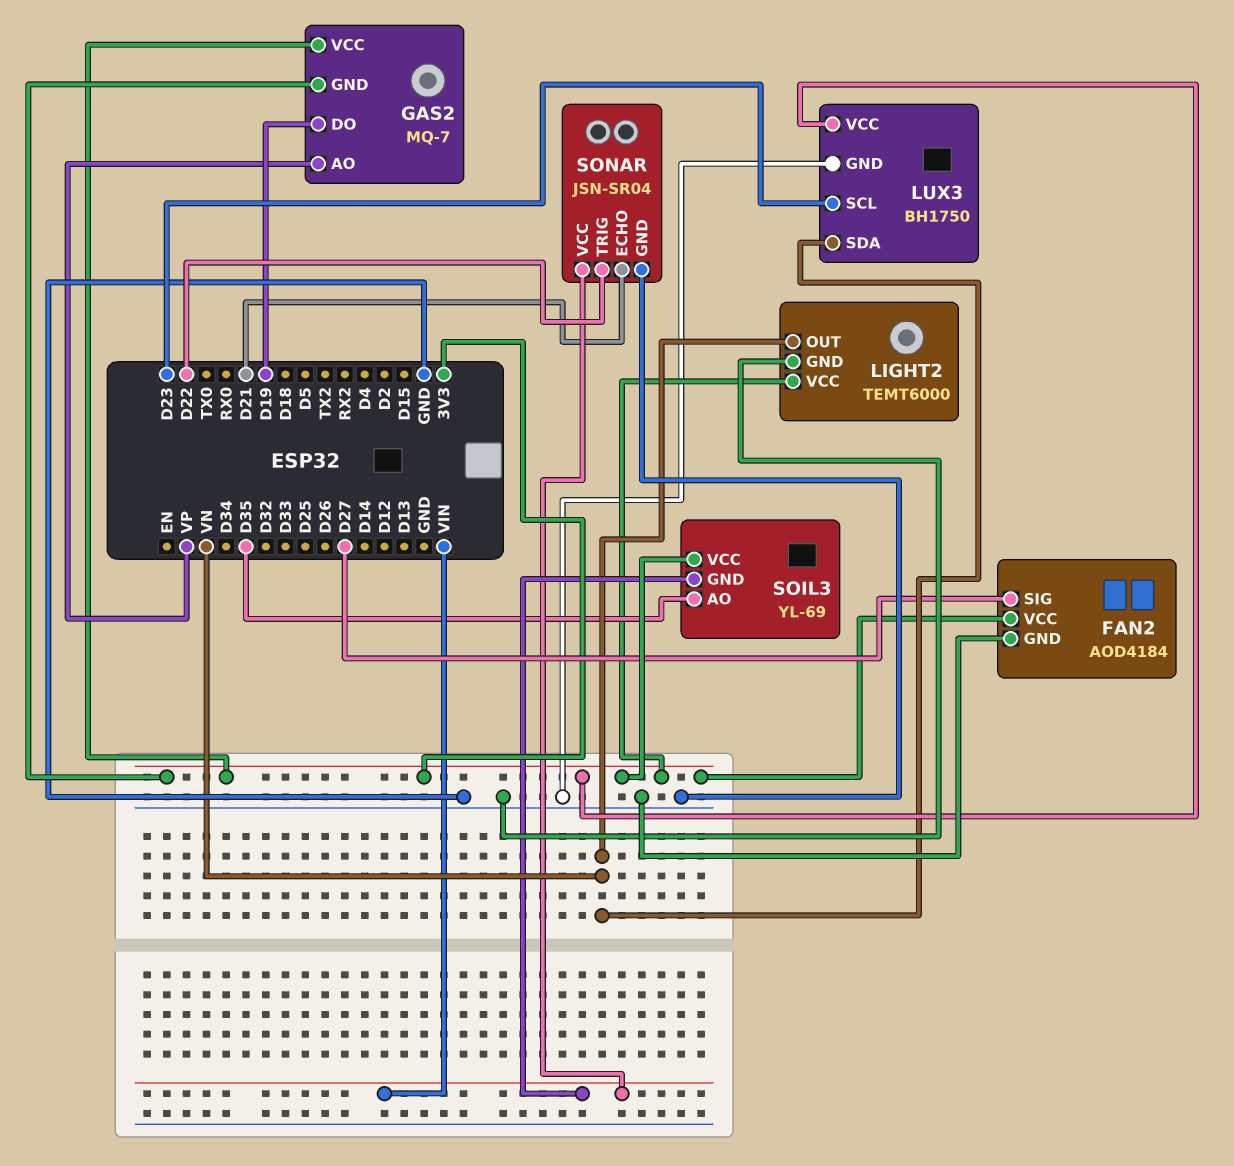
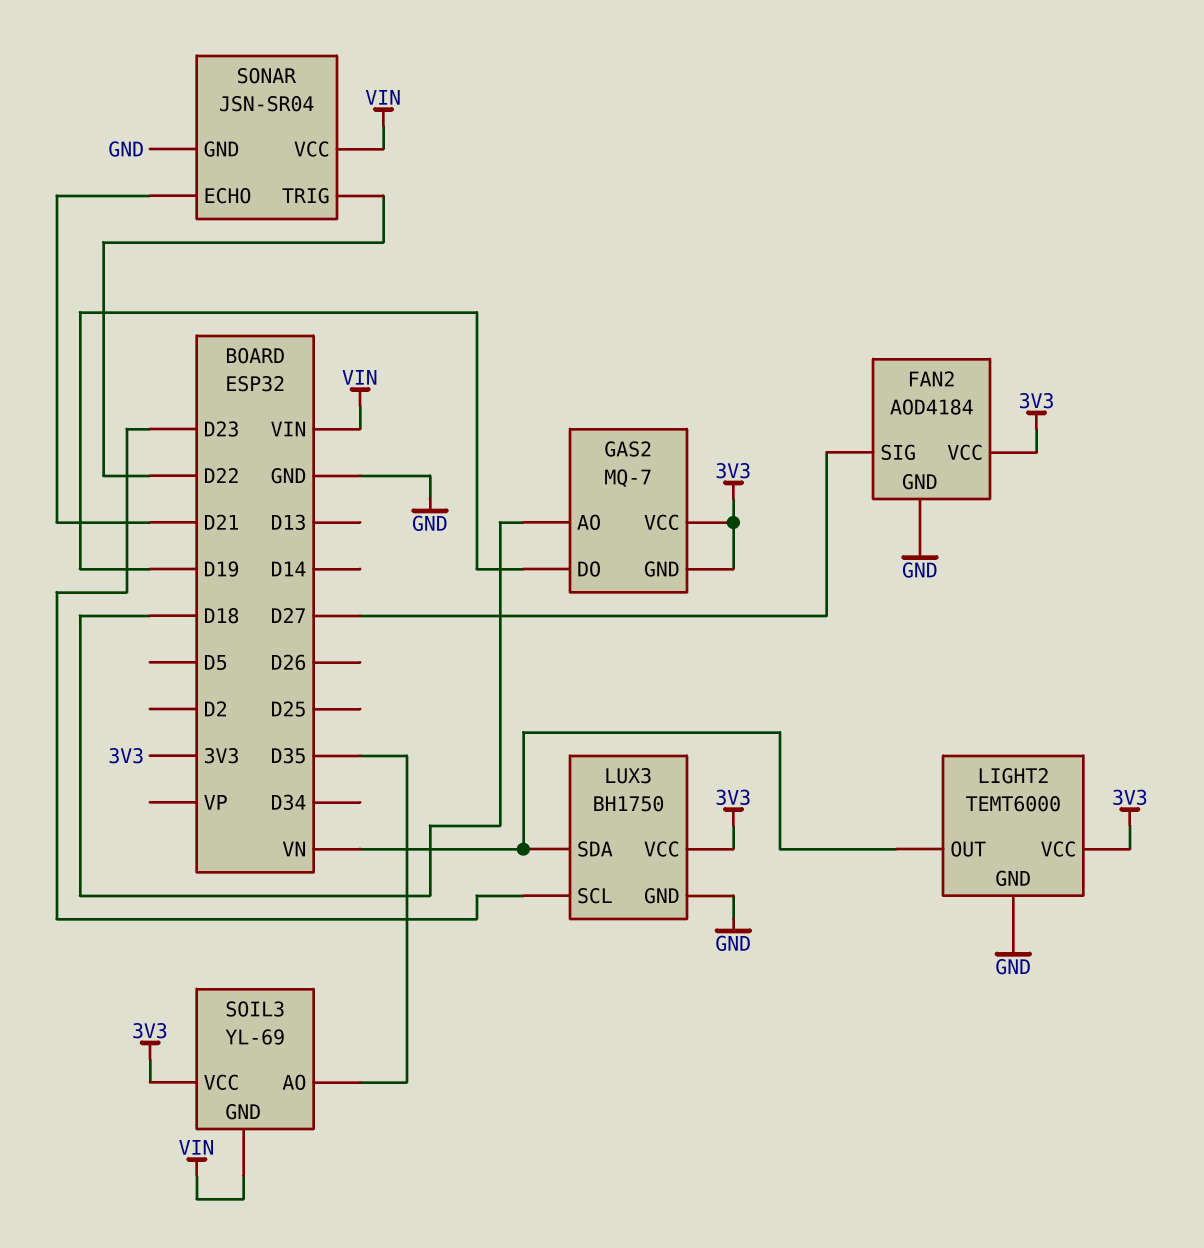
GAS2 pin AO: VP -> D18

